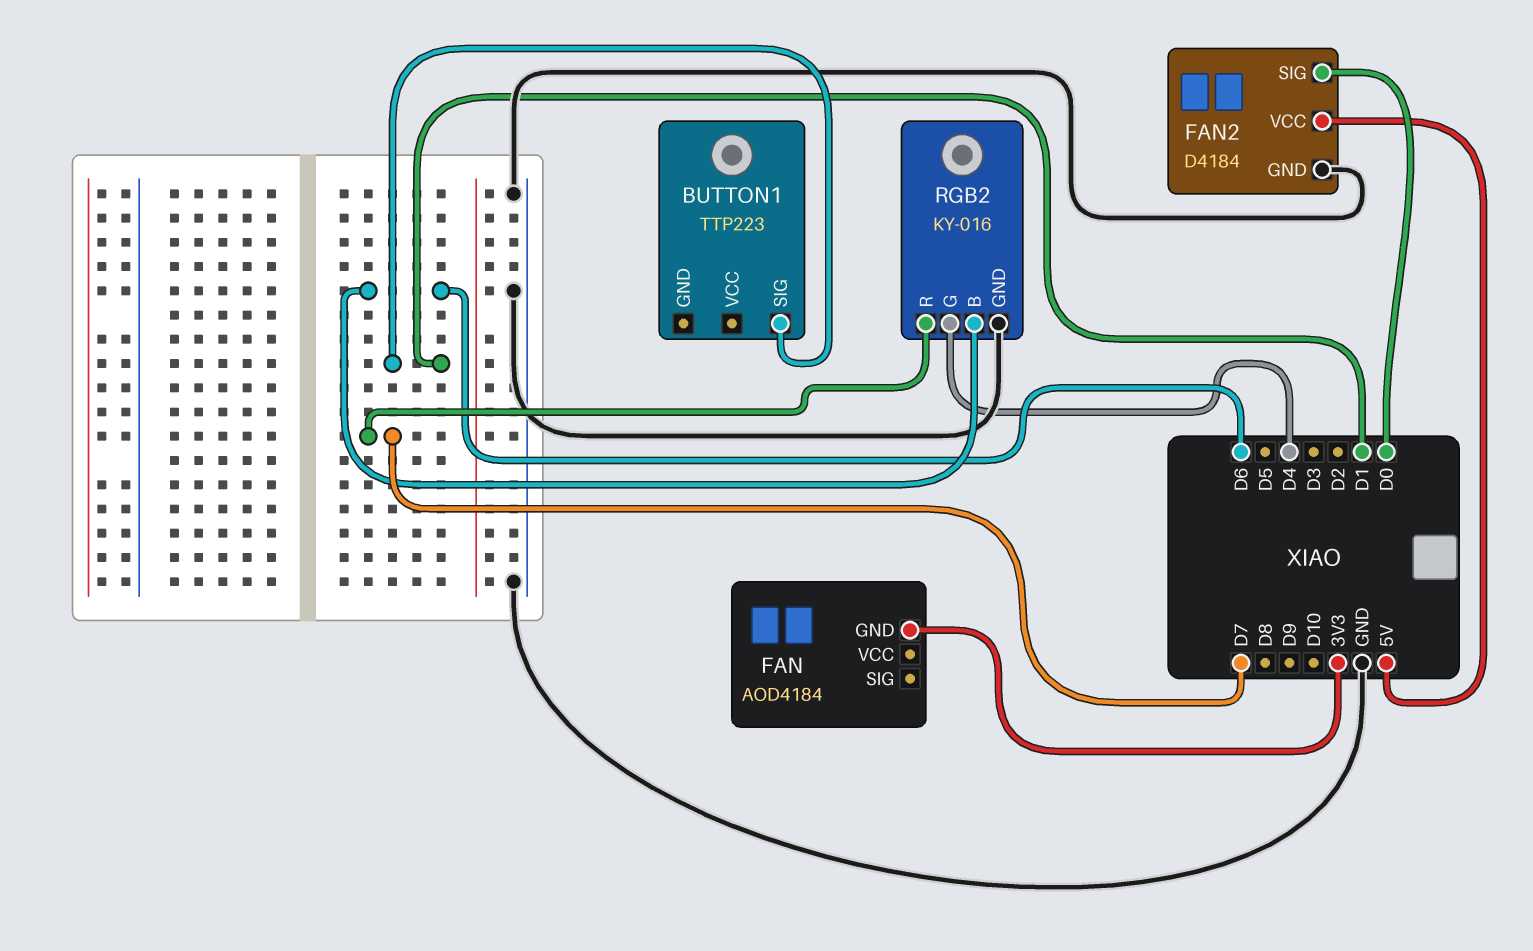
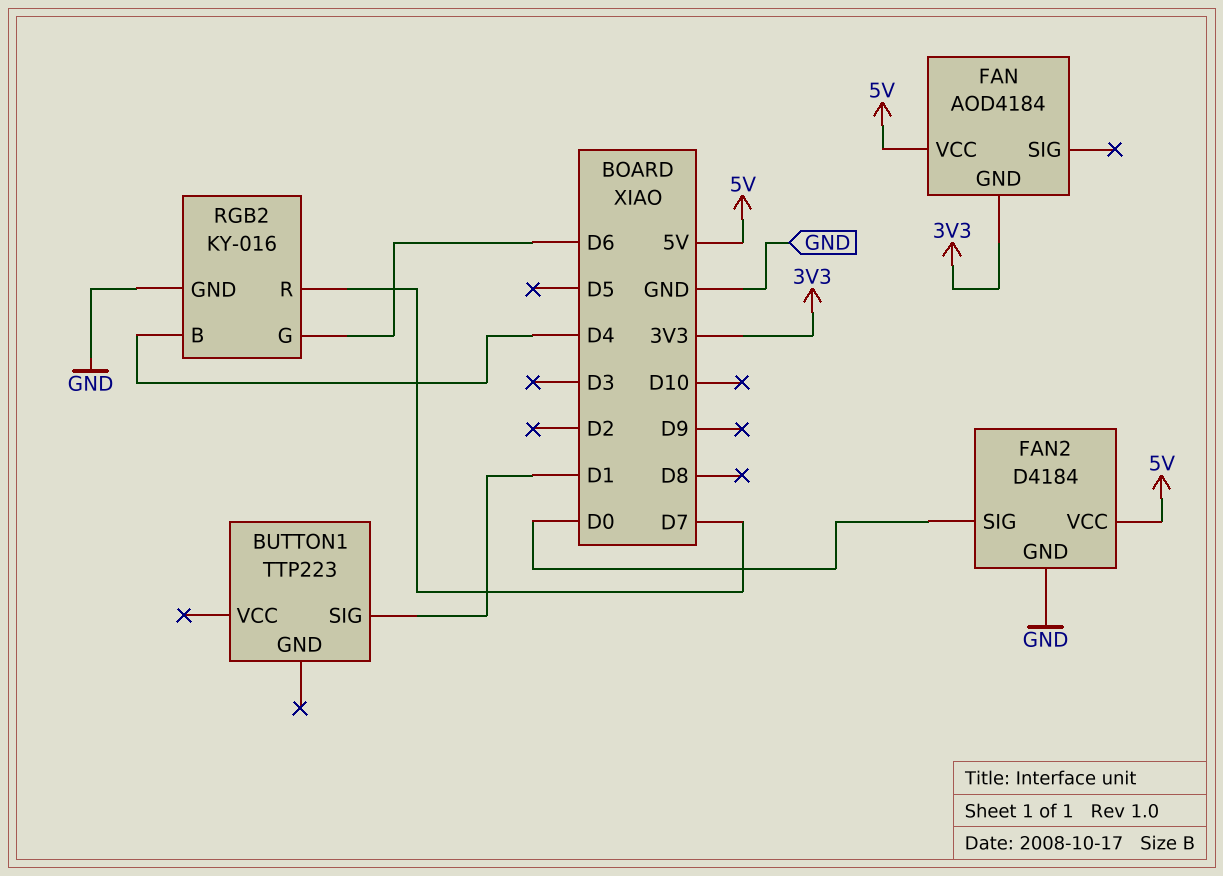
FAN pin VCC: none -> 5V
RGB2 pin B: D6 -> D4
RGB2 pin G: D4 -> D6

